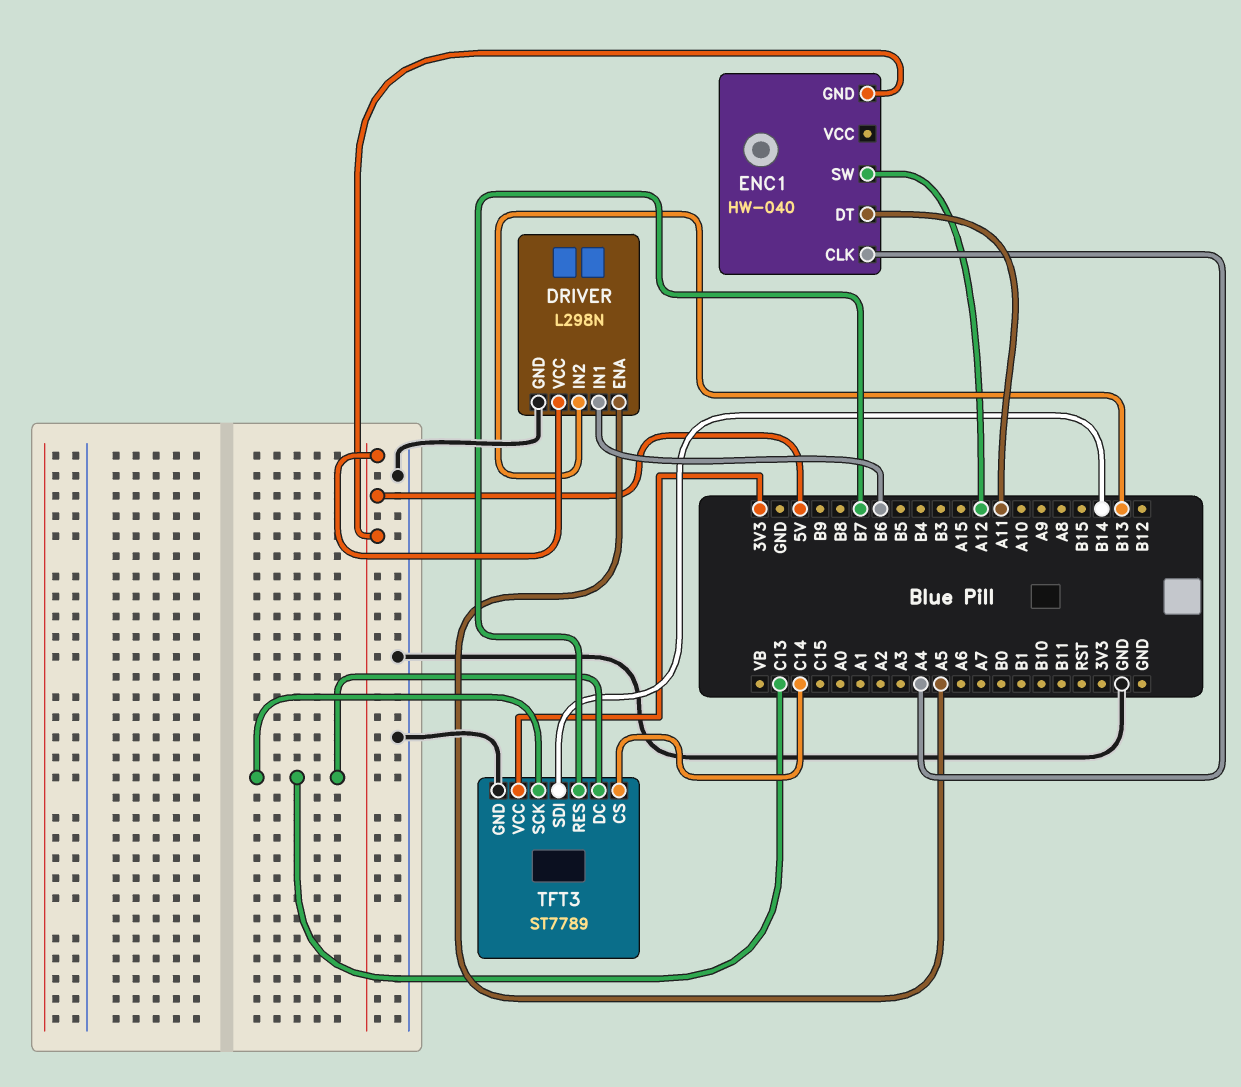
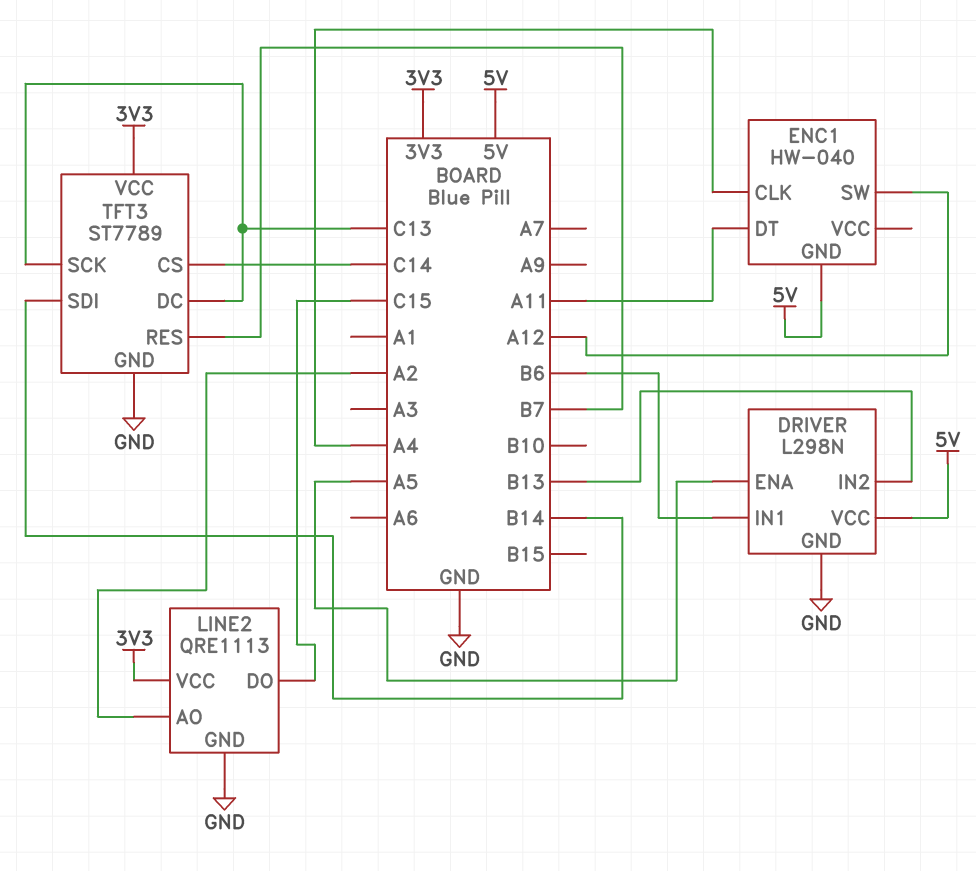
LINE2: none -> QRE1113
LINE2 pin AO: none -> A2
LINE2 pin DO: none -> C15
LINE2 pin GND: none -> GND
LINE2 pin VCC: none -> 3V3

